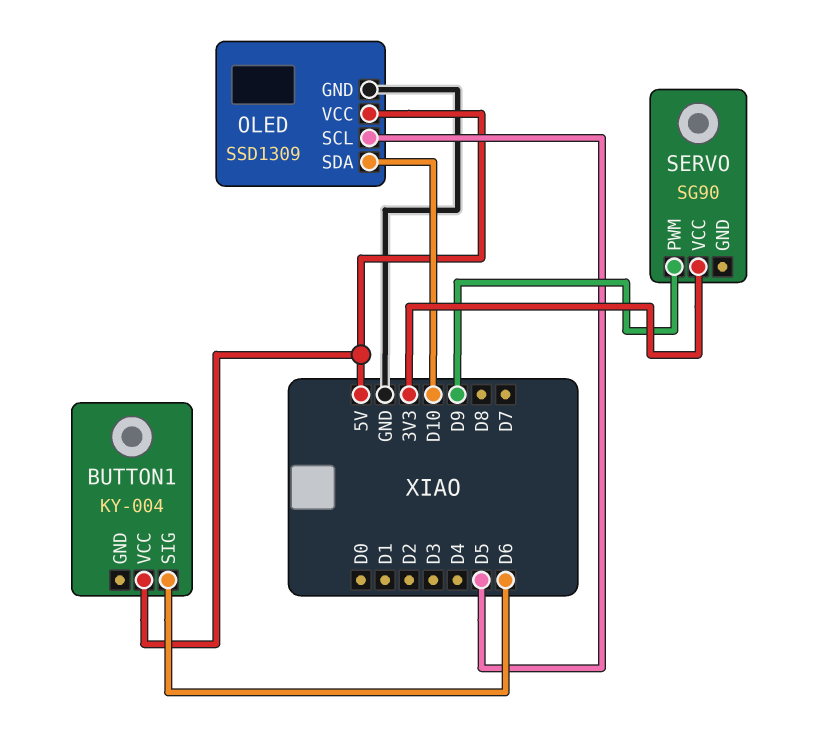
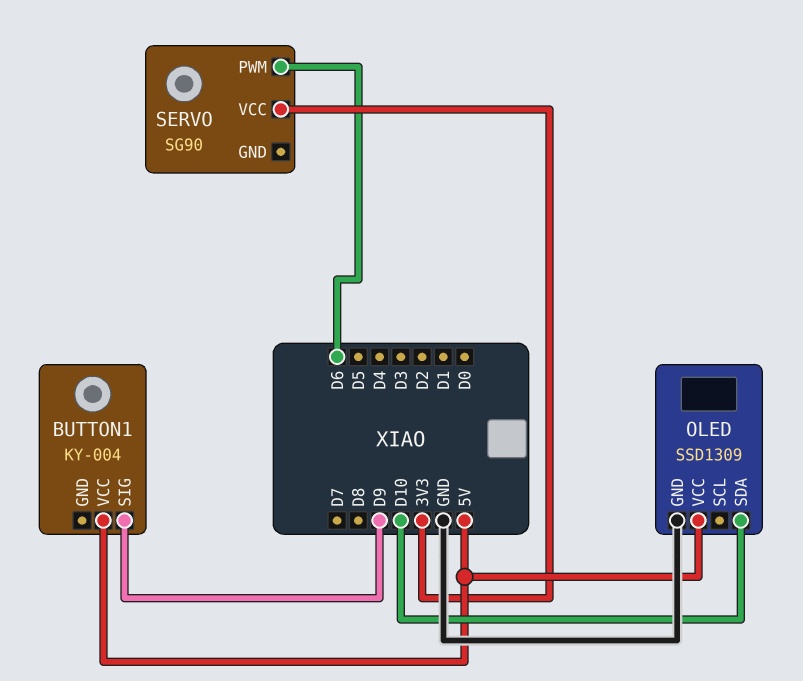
BUTTON1 pin SIG: D6 -> D9
OLED pin SCL: D5 -> none
SERVO pin PWM: D9 -> D6

